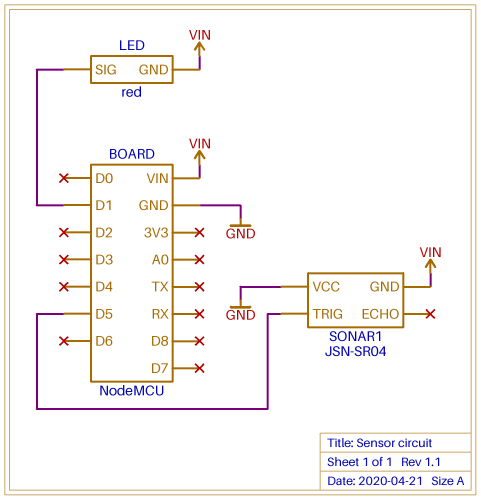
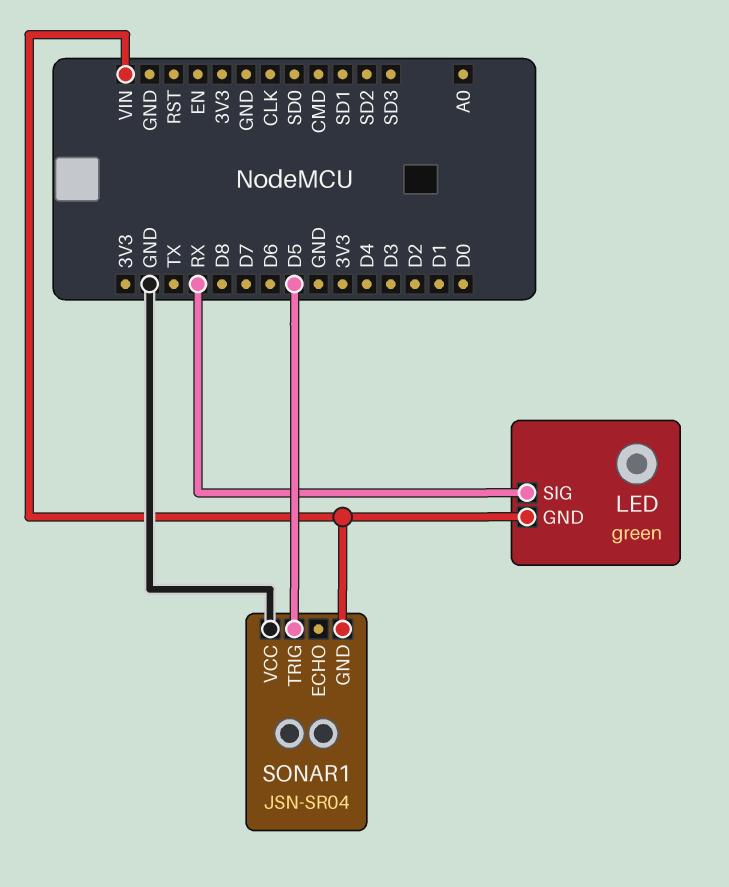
LED: red -> green
LED pin SIG: D1 -> RX

